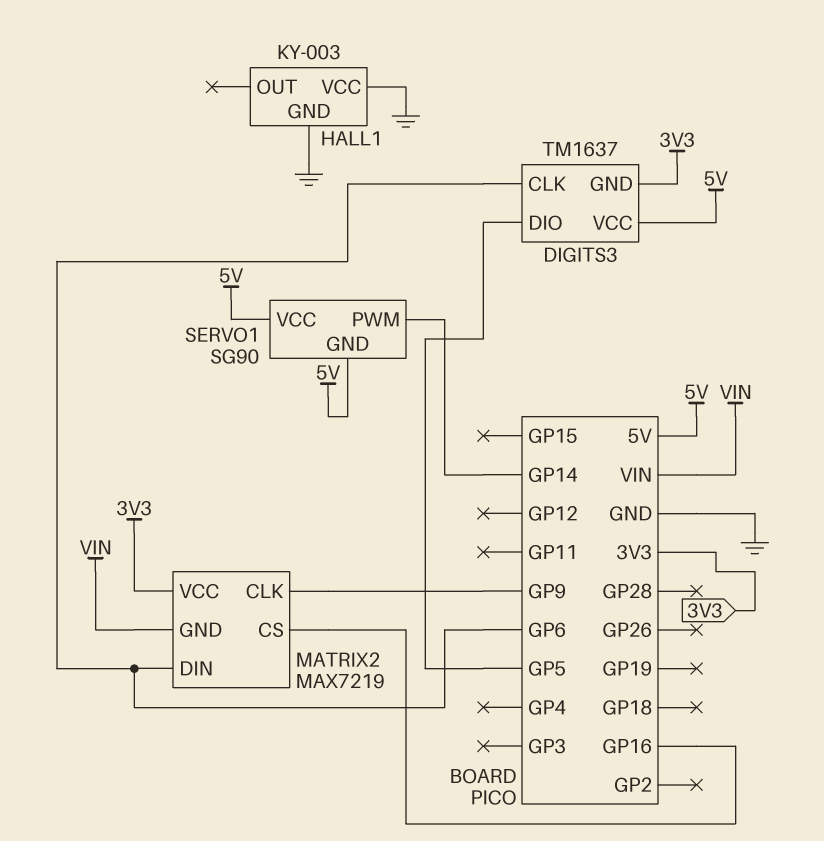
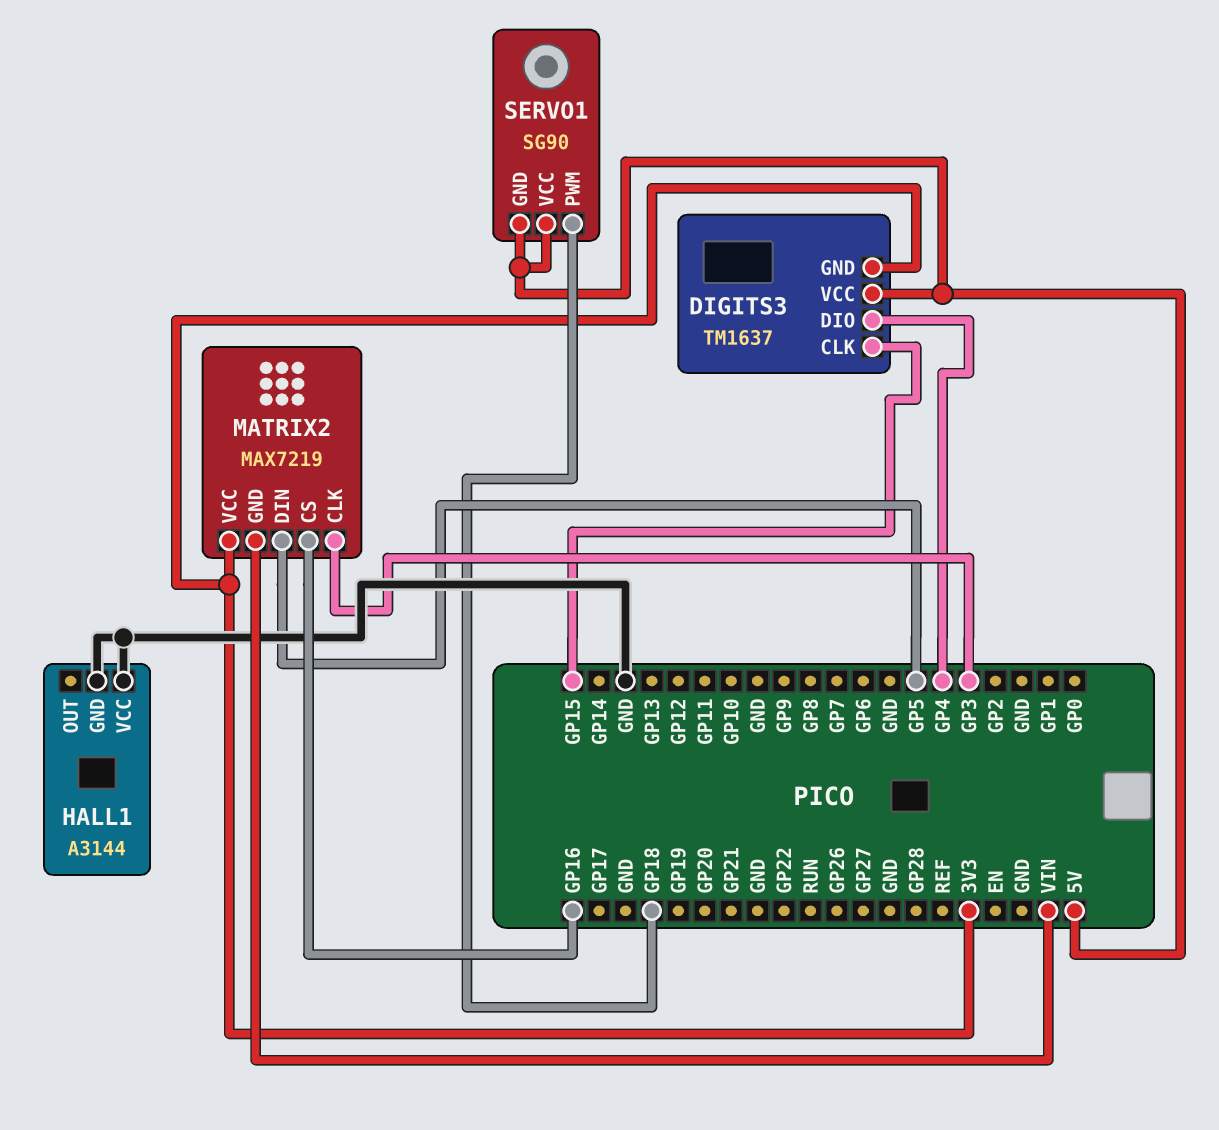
DIGITS3 pin CLK: GP6 -> GP15
DIGITS3 pin DIO: GP5 -> GP4
HALL1: KY-003 -> A3144
MATRIX2 pin CLK: GP9 -> GP3
MATRIX2 pin DIN: GP6 -> GP5
SERVO1 pin PWM: GP14 -> GP18

